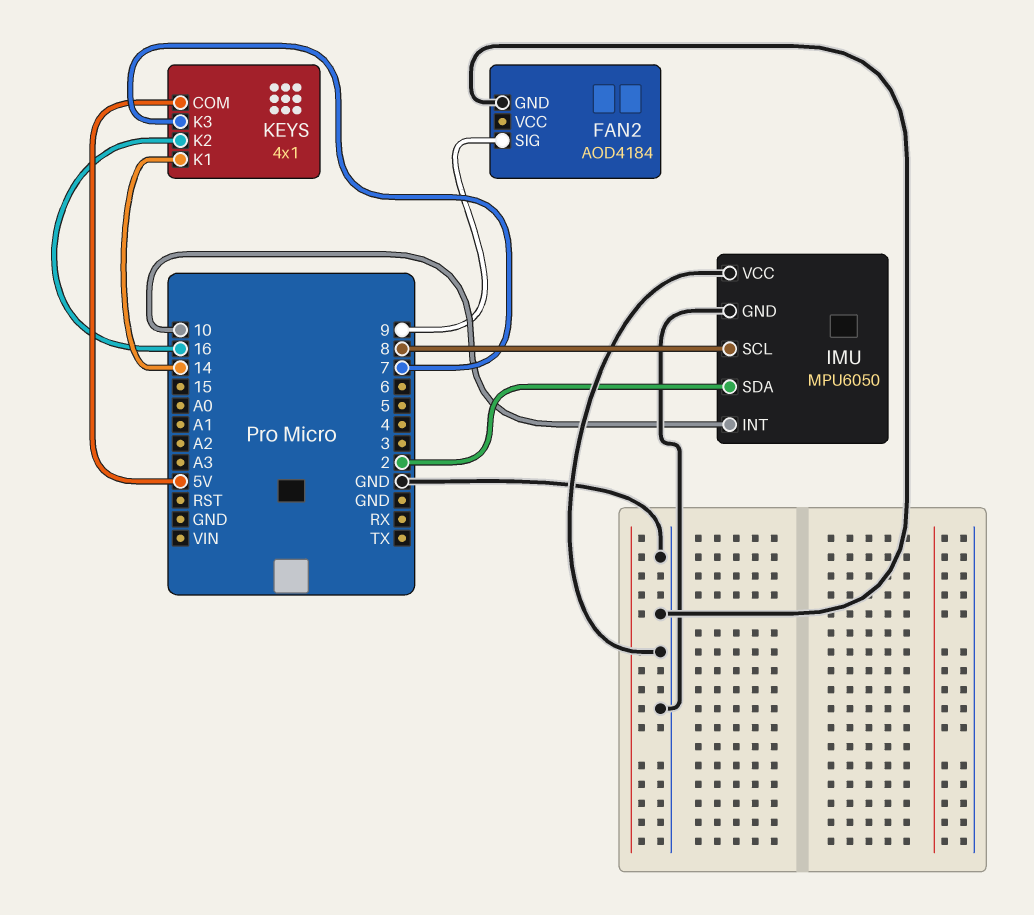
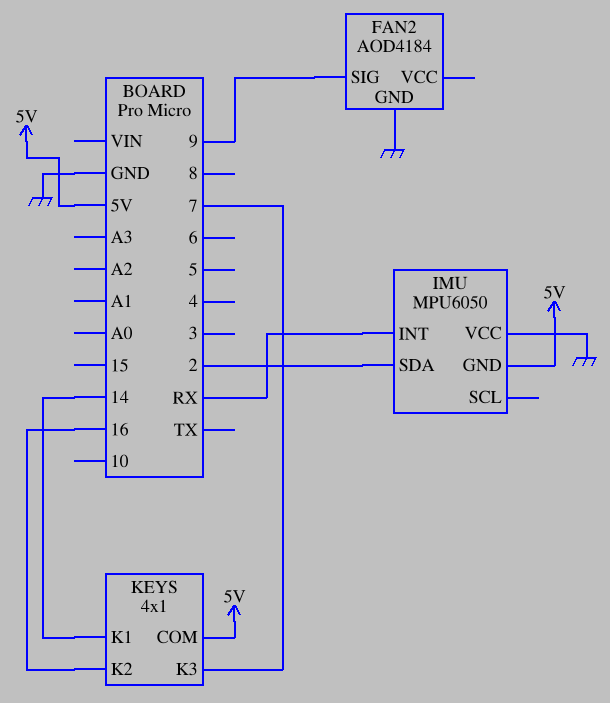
IMU pin GND: GND -> 5V
IMU pin INT: 10 -> RX
IMU pin SCL: 8 -> none

